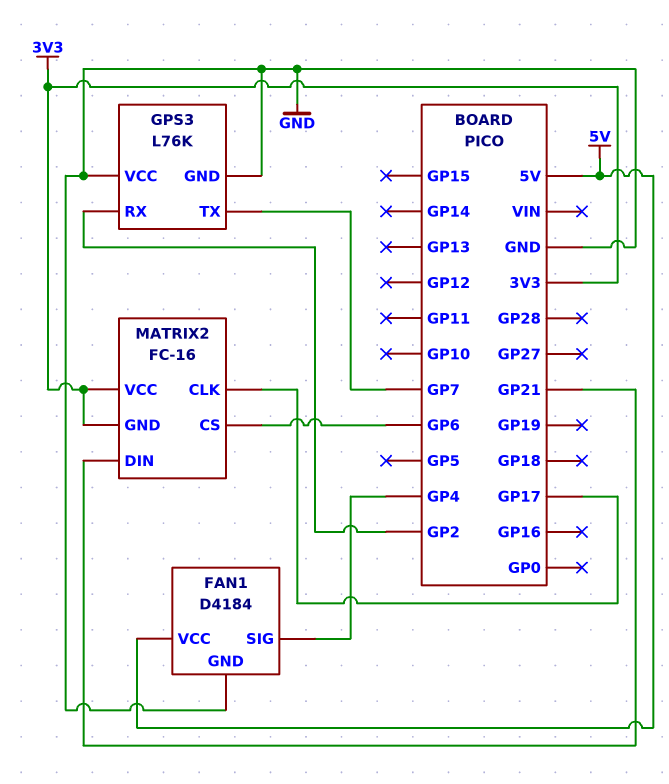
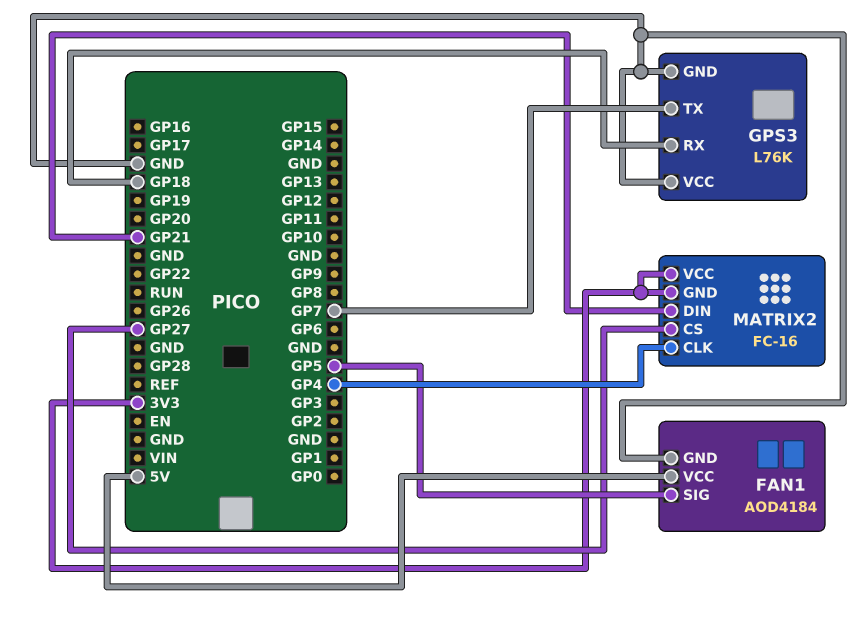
FAN1: D4184 -> AOD4184
FAN1 pin SIG: GP4 -> GP5
GPS3 pin RX: GP2 -> GP18
MATRIX2 pin CLK: GP17 -> GP4
MATRIX2 pin CS: GP6 -> GP27

